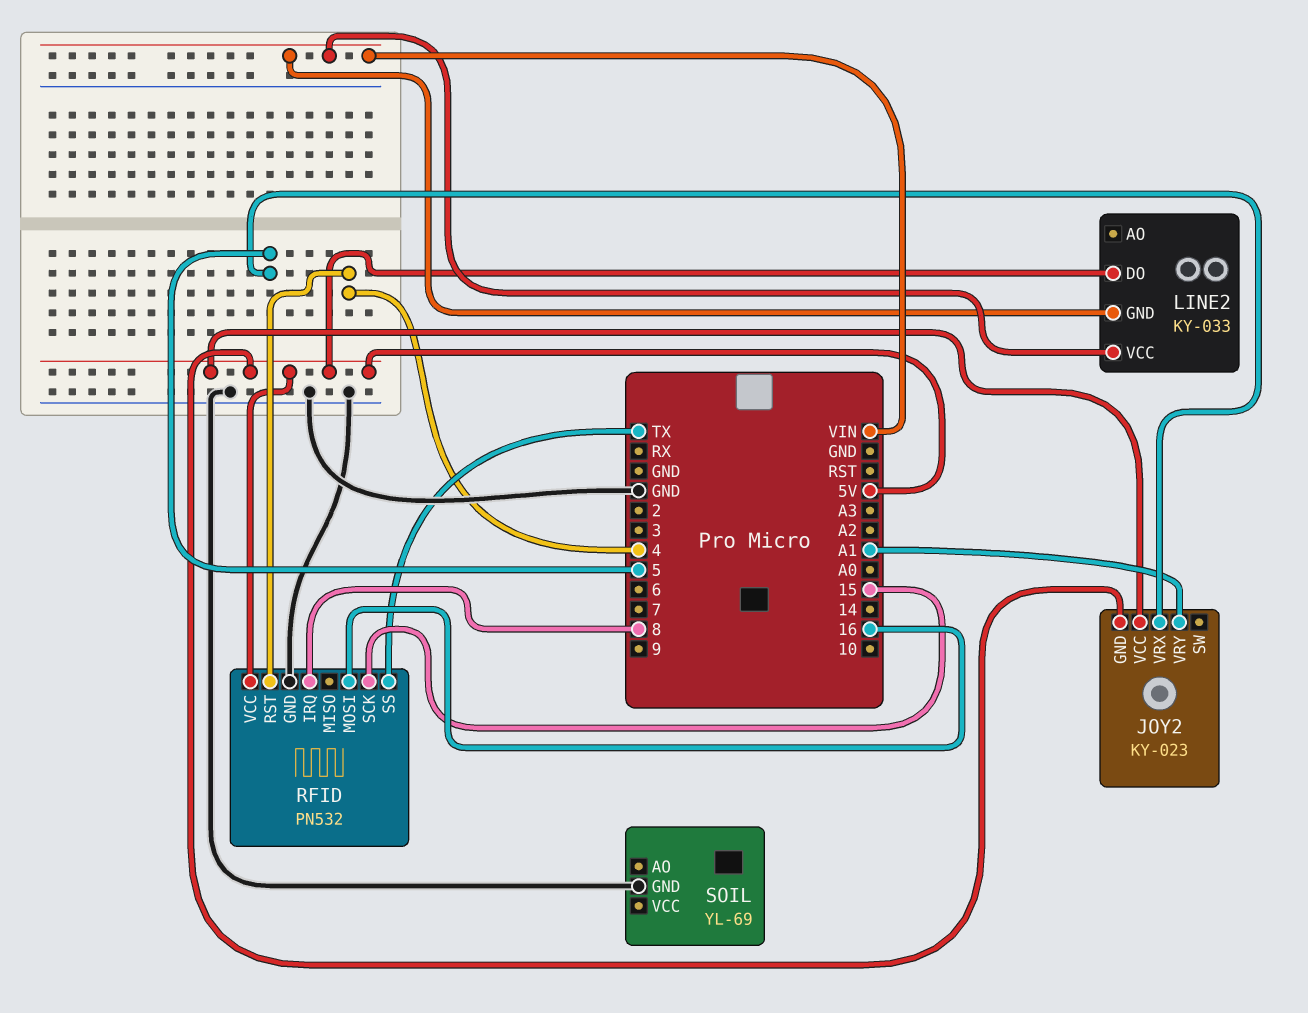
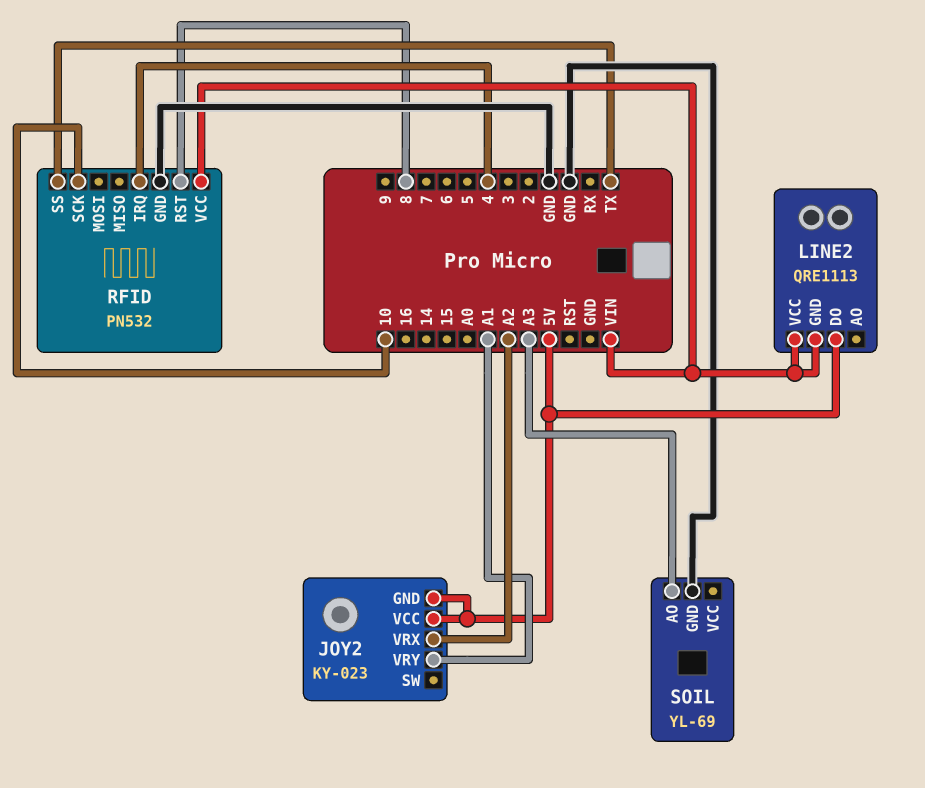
JOY2 pin VRX: 5 -> A2
LINE2: KY-033 -> QRE1113
RFID pin IRQ: 8 -> 4
RFID pin MOSI: 16 -> none
RFID pin RST: 4 -> 8
RFID pin SCK: 15 -> 10
RFID pin VCC: 5V -> VIN
SOIL pin AO: none -> A3

